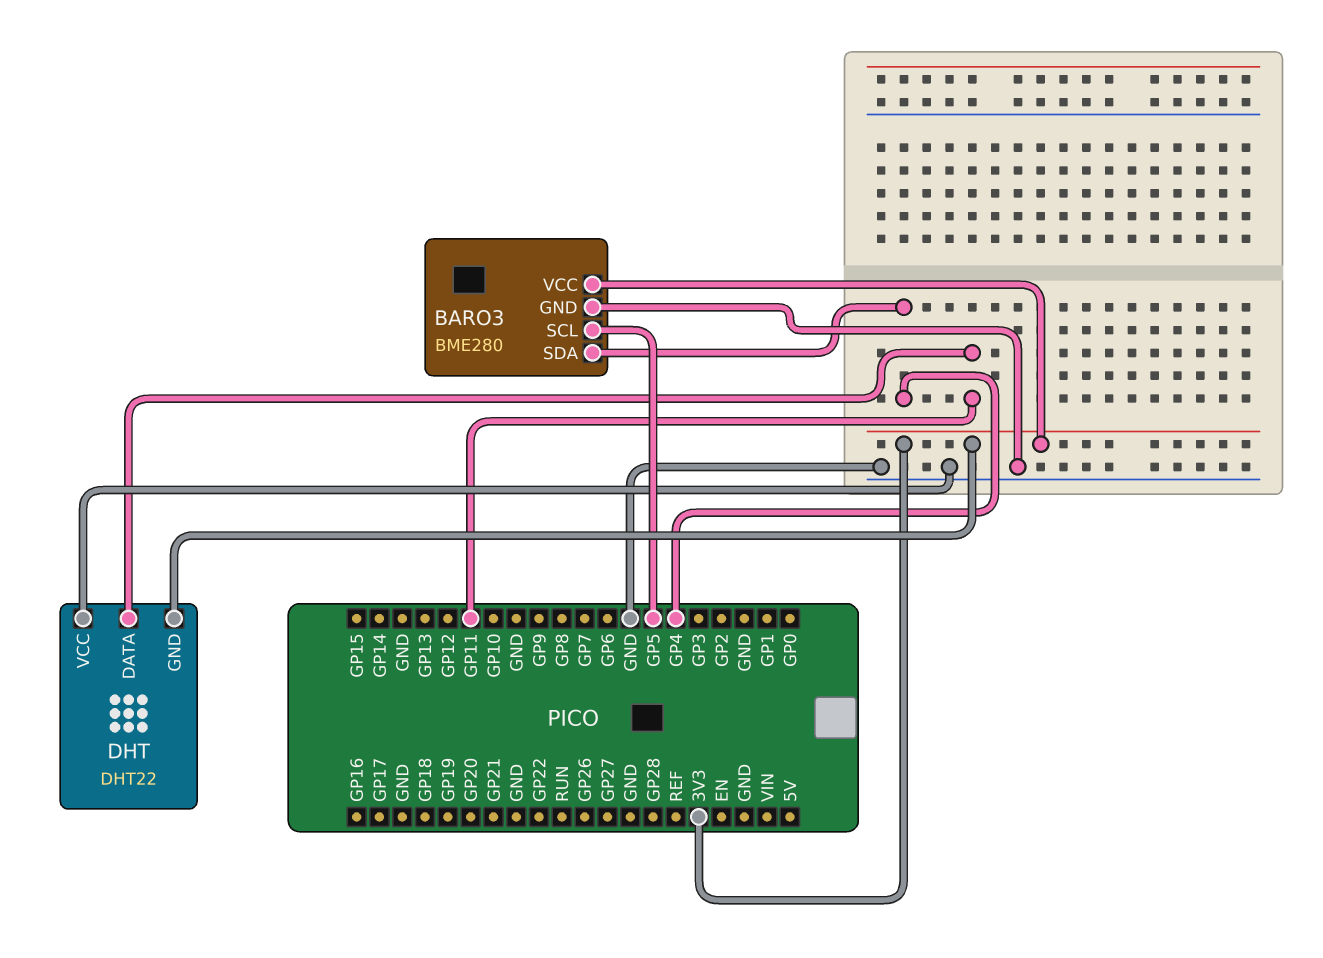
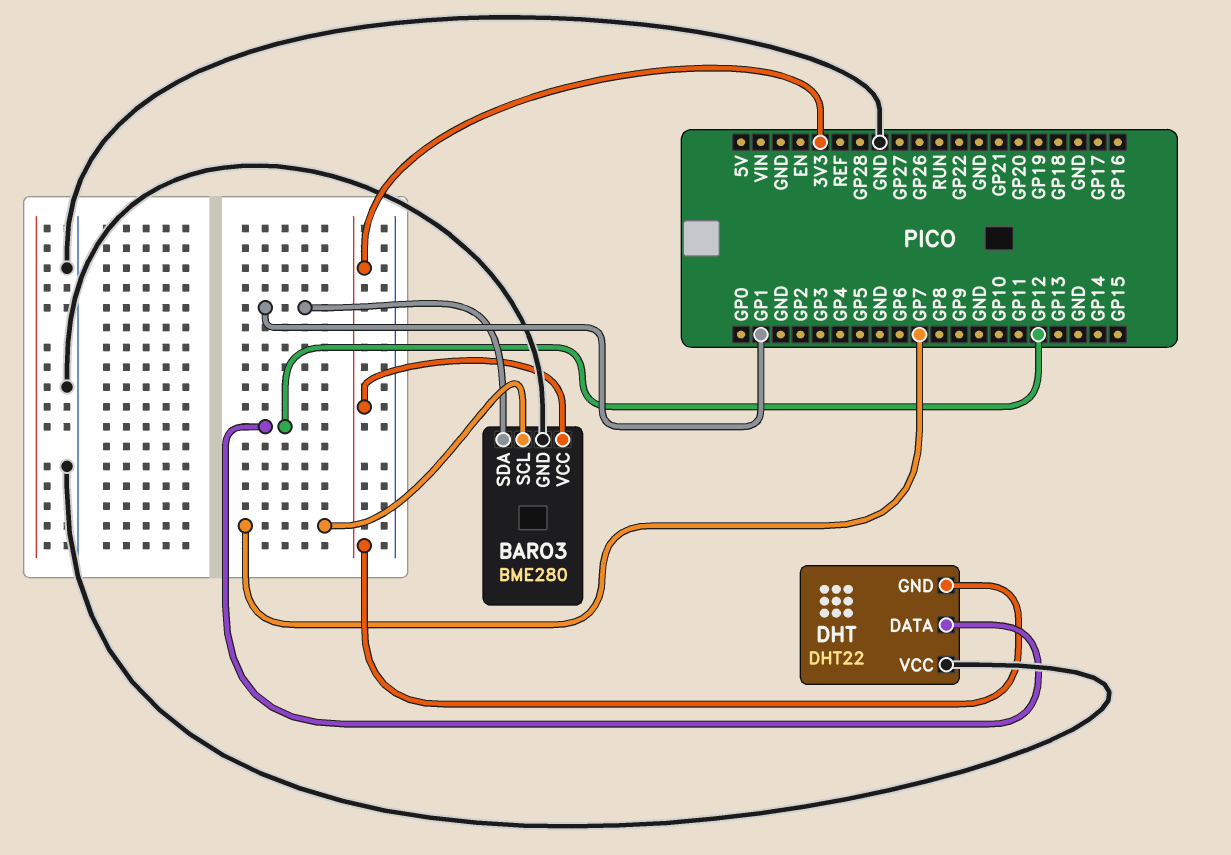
BARO3 pin SCL: GP5 -> GP7
BARO3 pin SDA: GP4 -> GP1
DHT pin DATA: GP11 -> GP12

